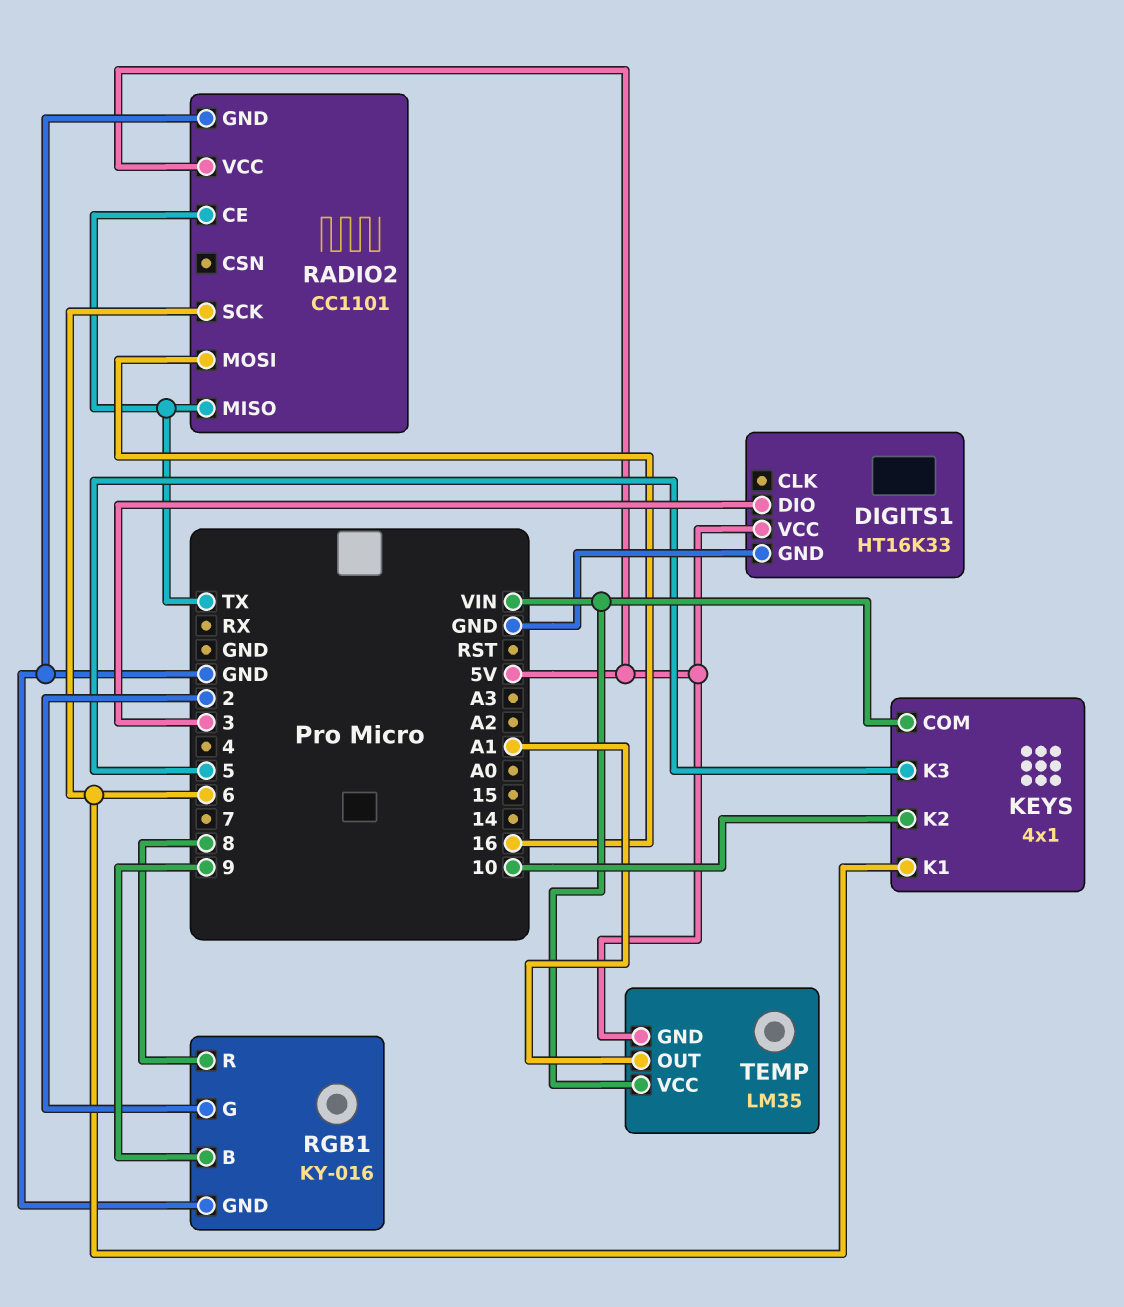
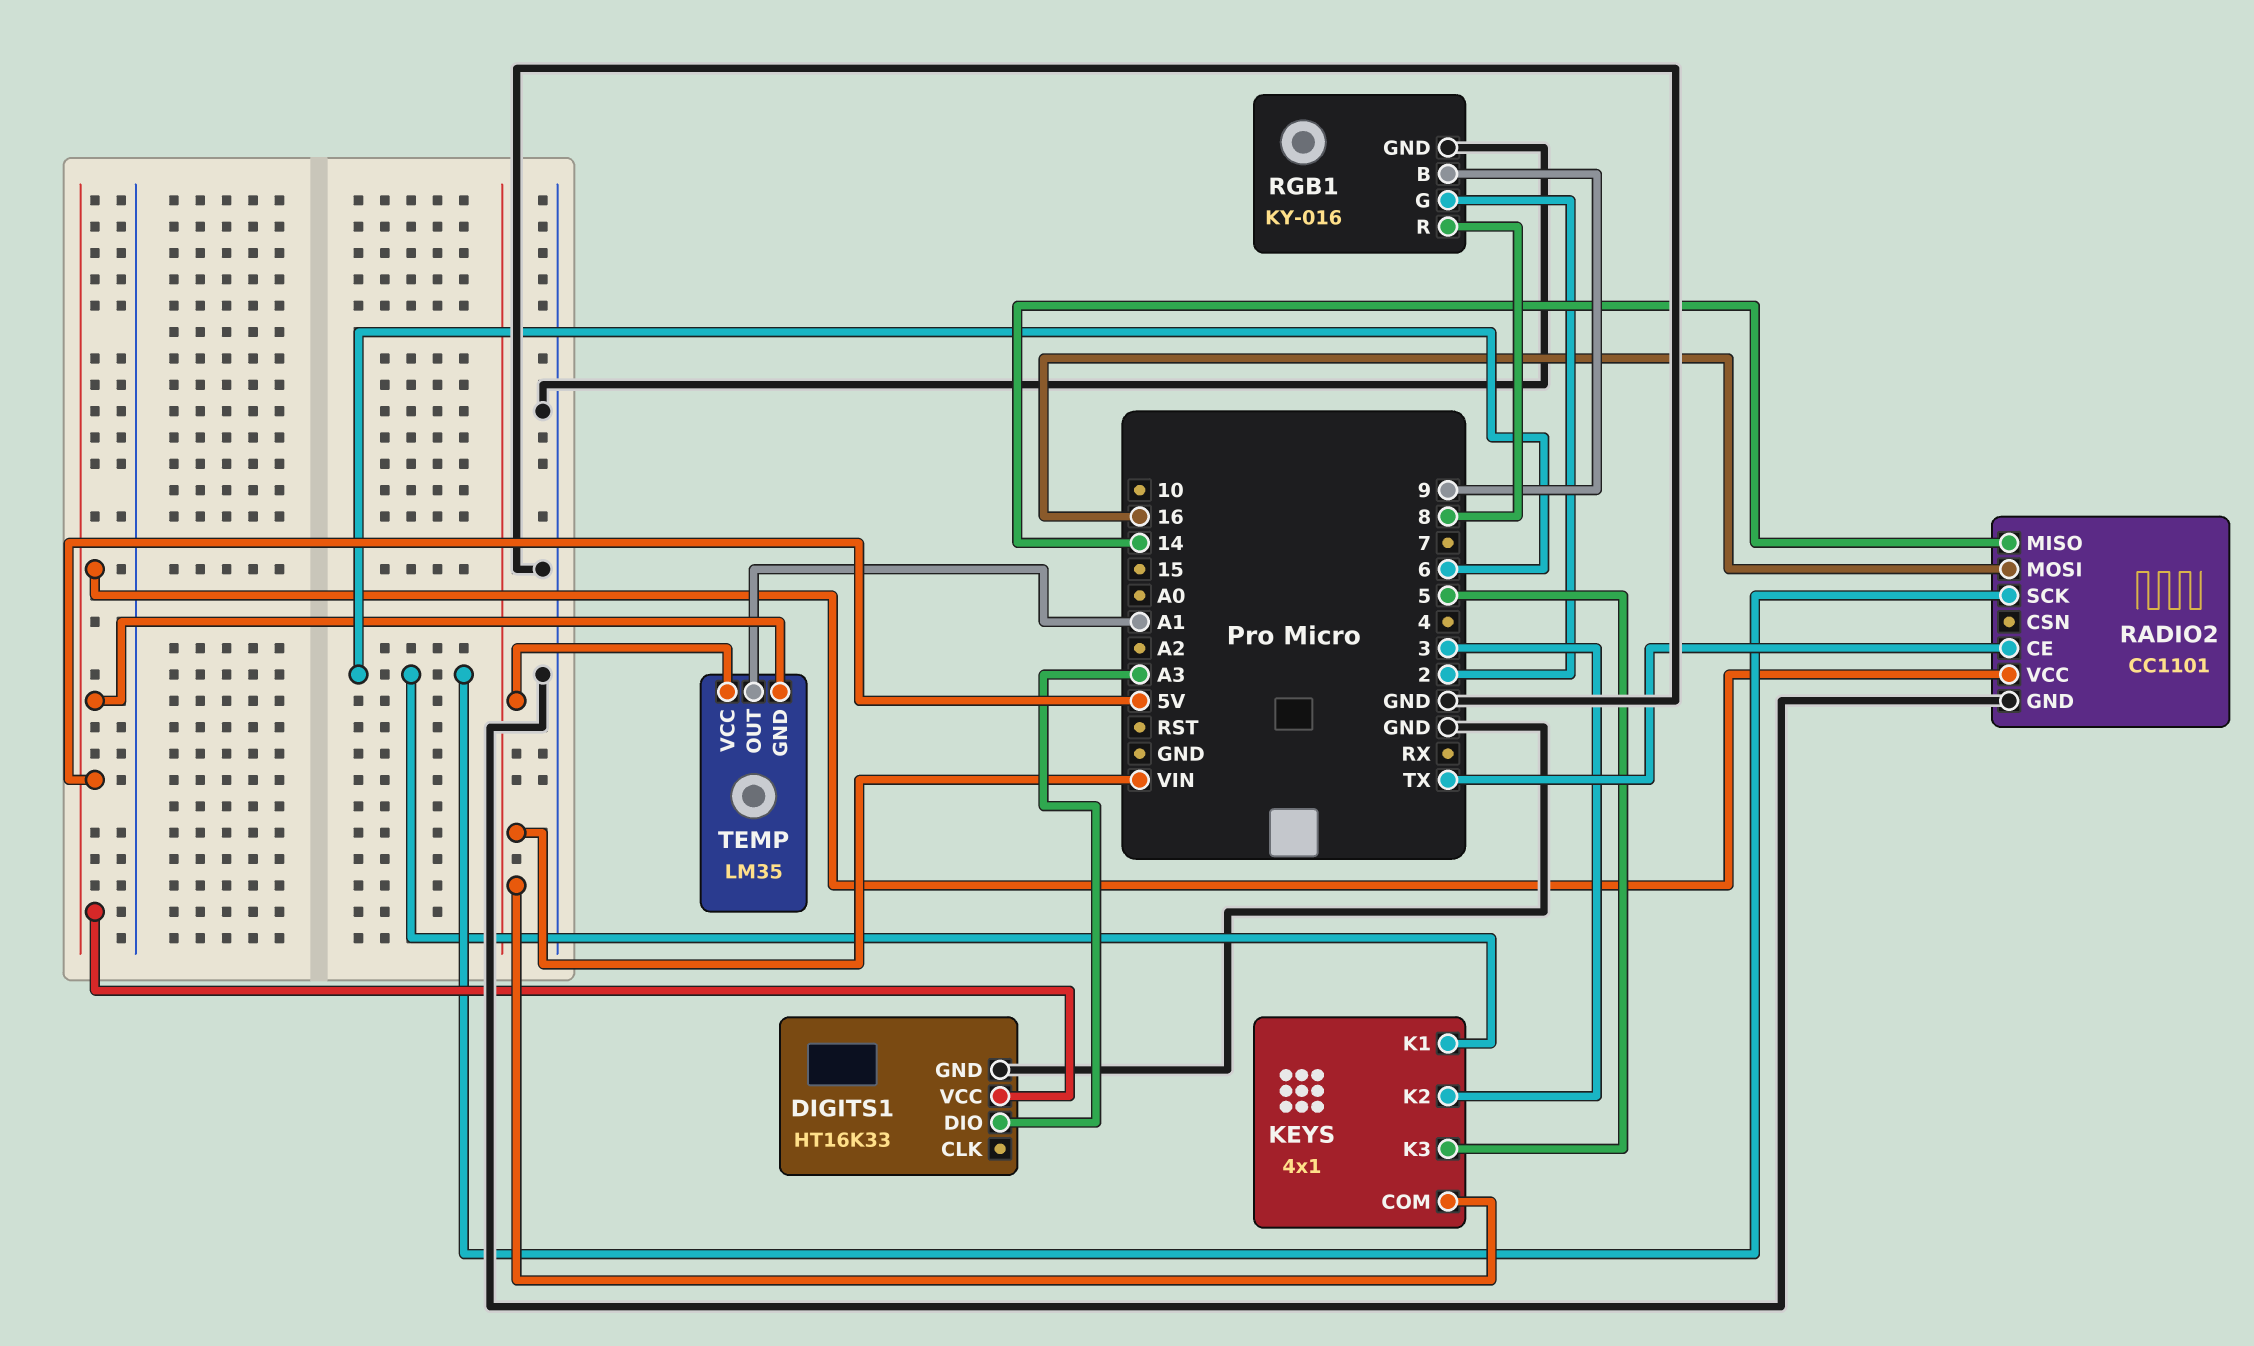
DIGITS1 pin DIO: 3 -> A3
KEYS pin K2: 10 -> 3
RADIO2 pin MISO: TX -> 14

